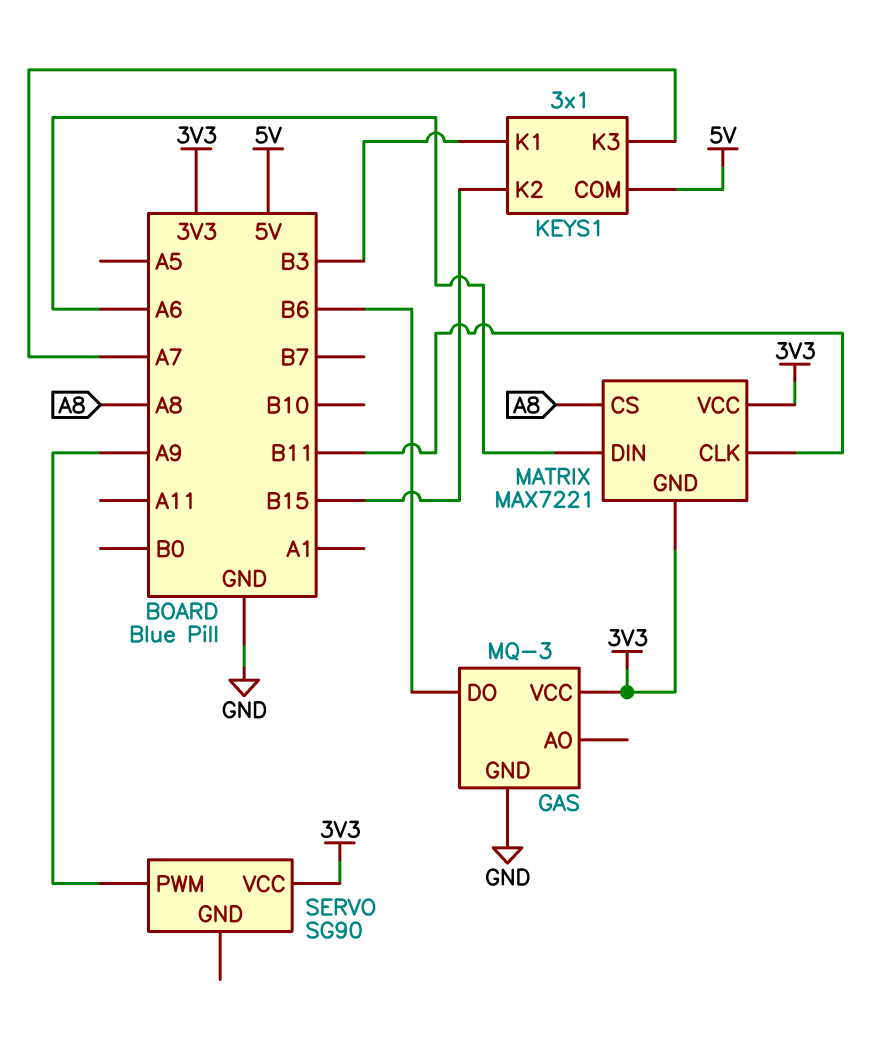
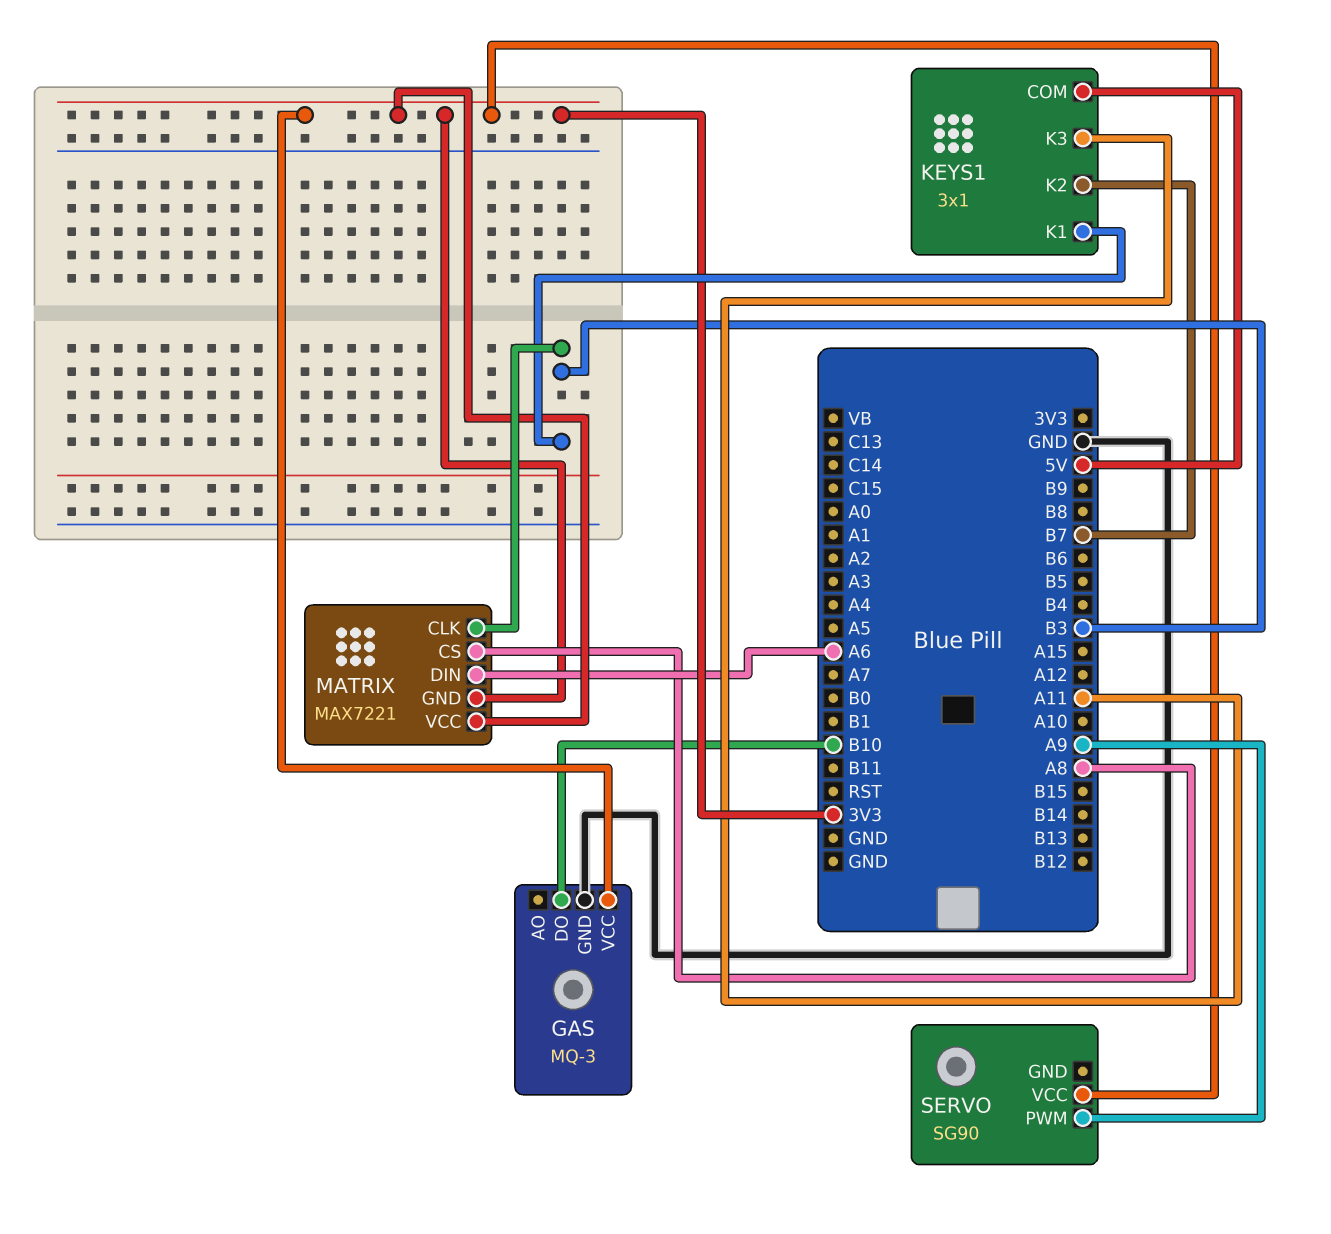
GAS pin DO: B6 -> B10
KEYS1 pin K2: B15 -> B7
KEYS1 pin K3: A7 -> A11
MATRIX pin CLK: B11 -> B3

